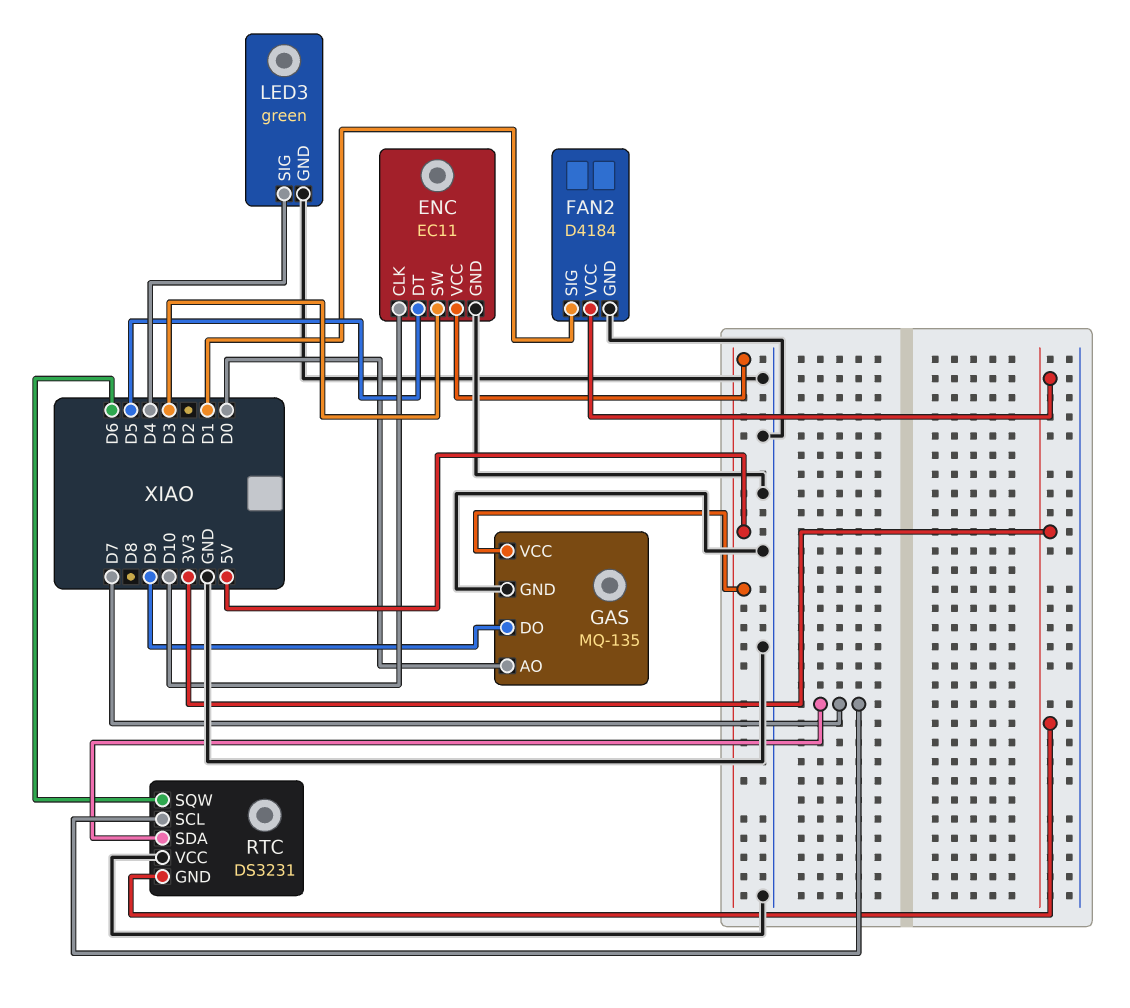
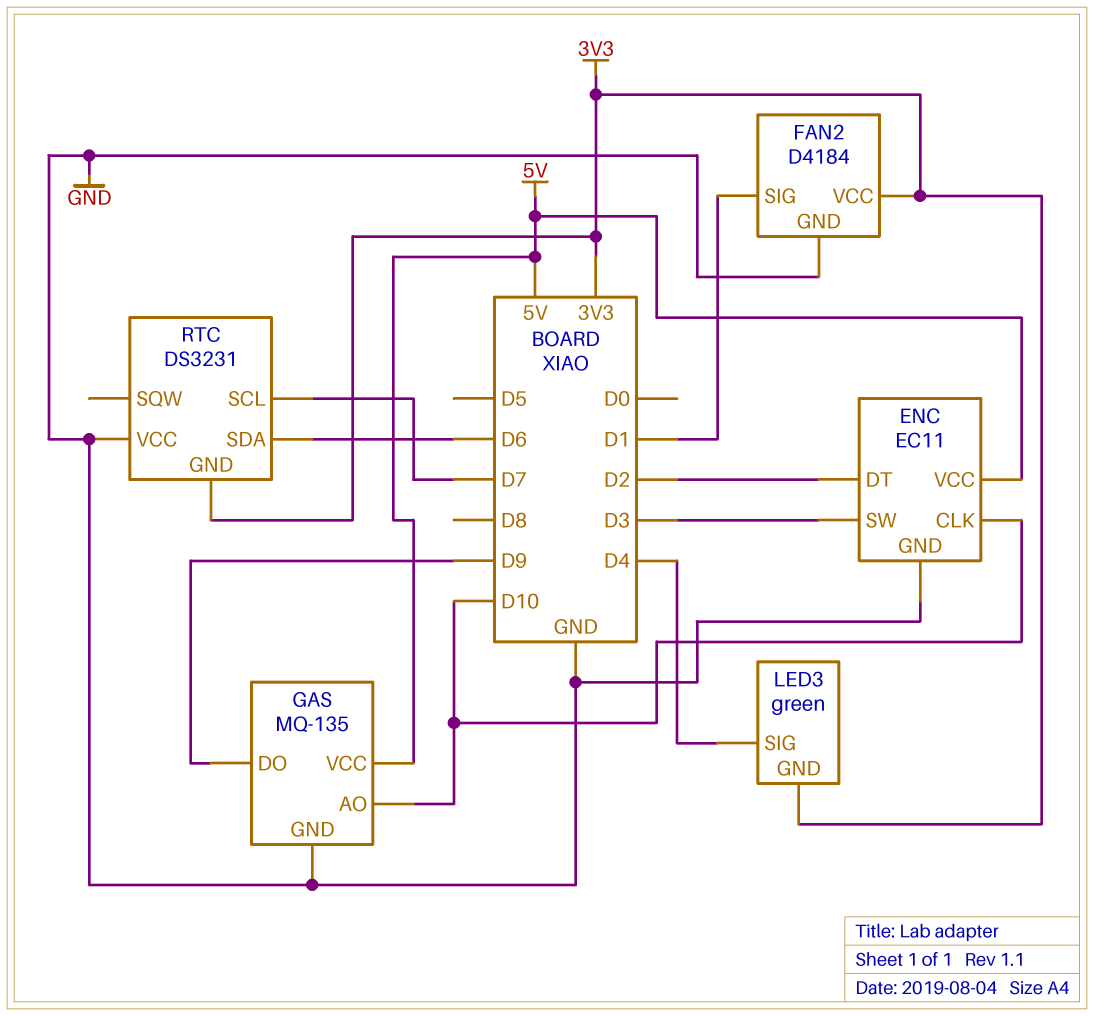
ENC pin DT: D5 -> D2
GAS pin AO: D0 -> D10
LED3 pin GND: GND -> 3V3
RTC pin SDA: D7 -> D6
RTC pin SQW: D6 -> none

